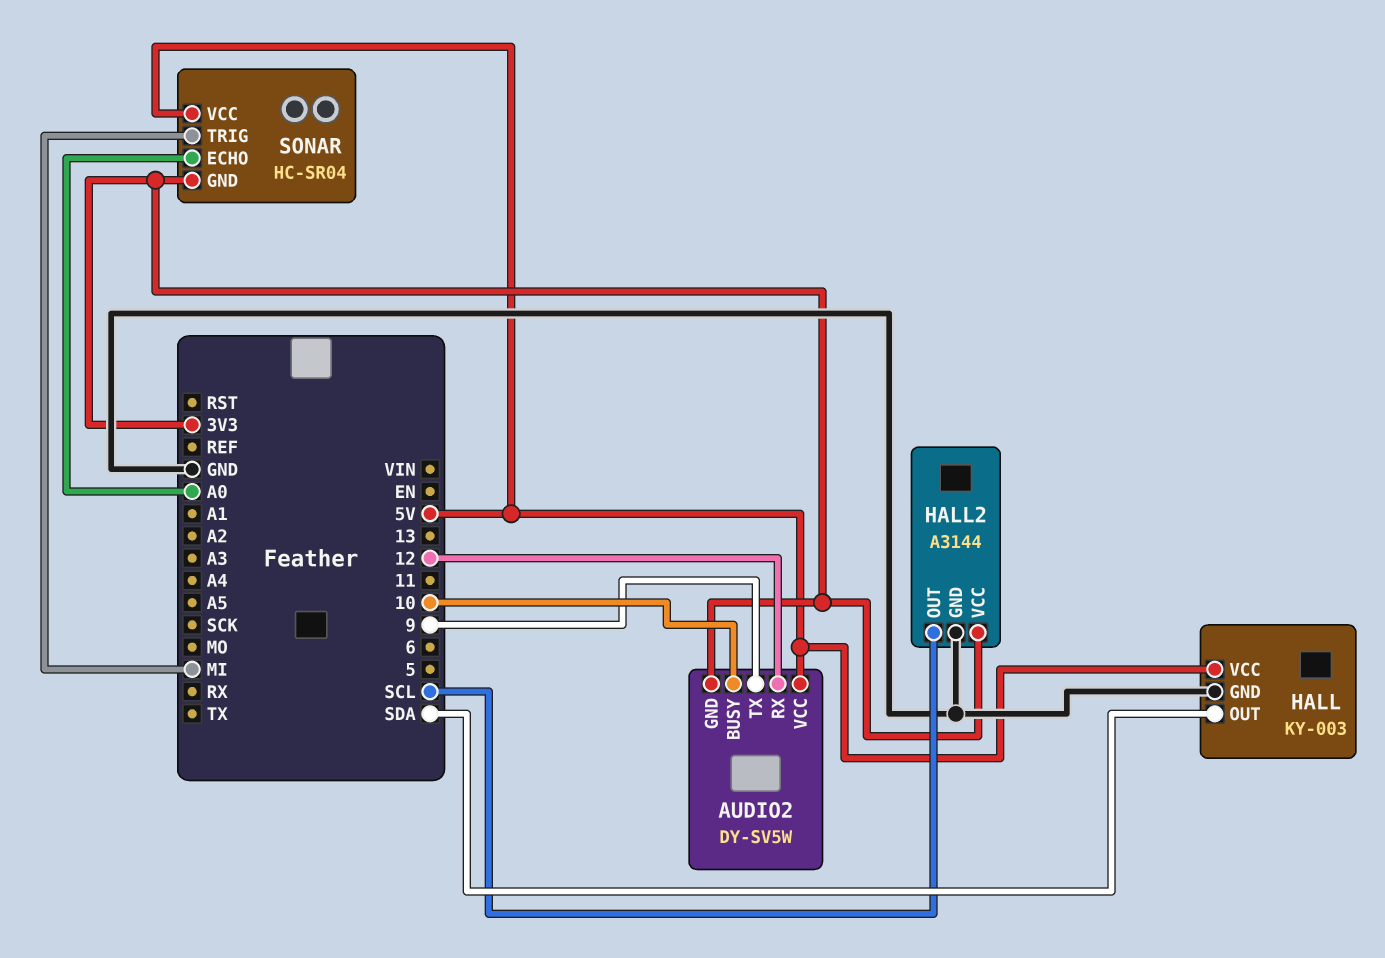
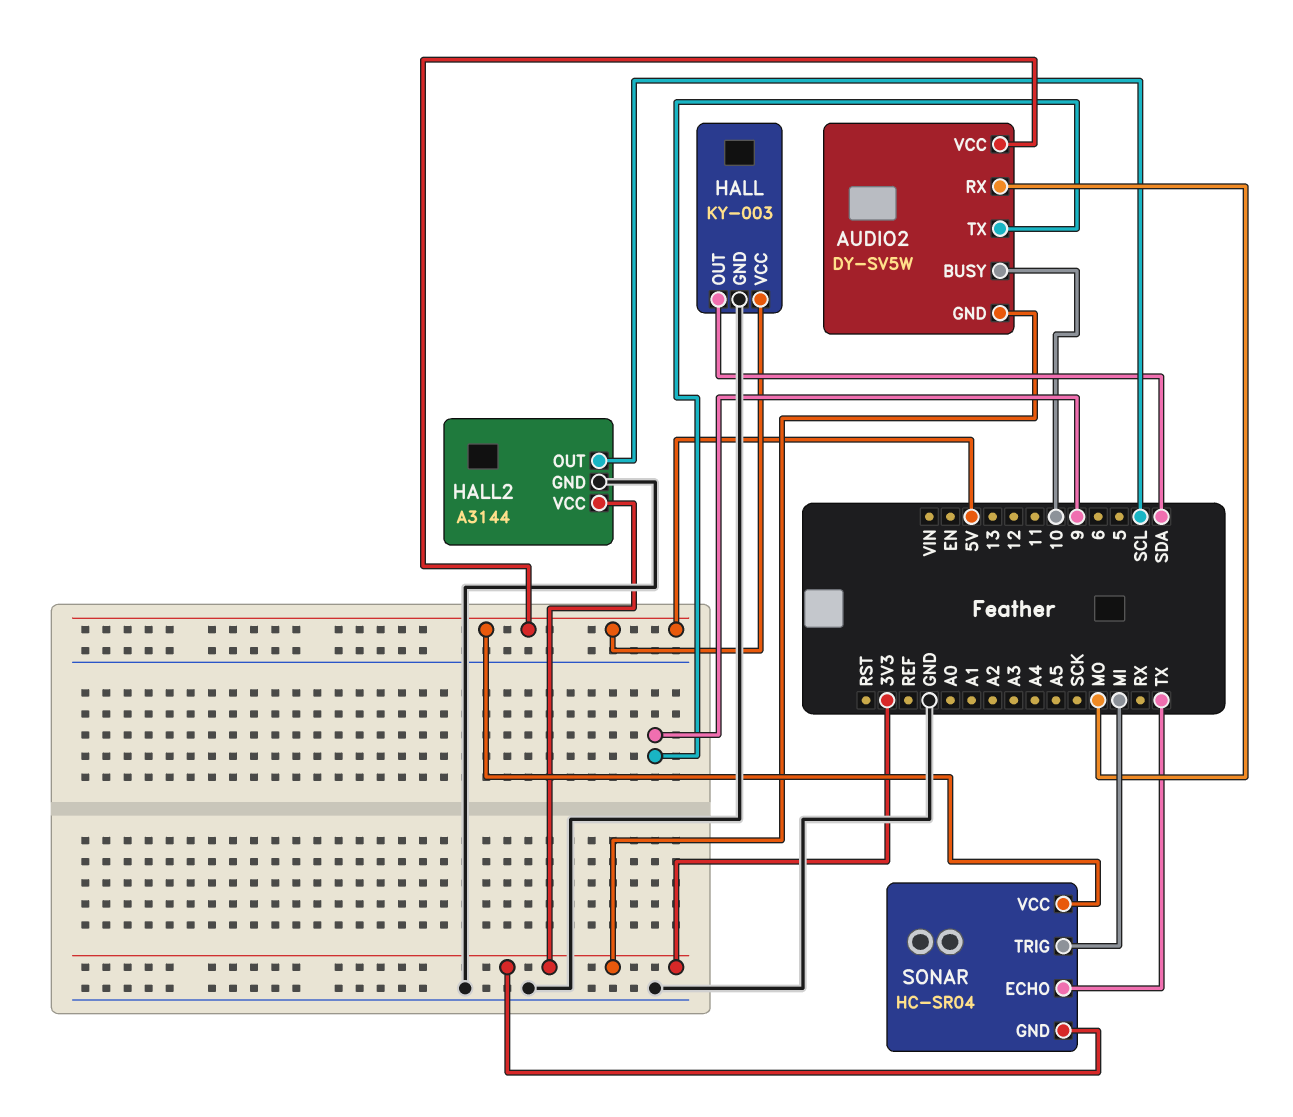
AUDIO2 pin RX: 12 -> MO
SONAR pin ECHO: A0 -> TX

